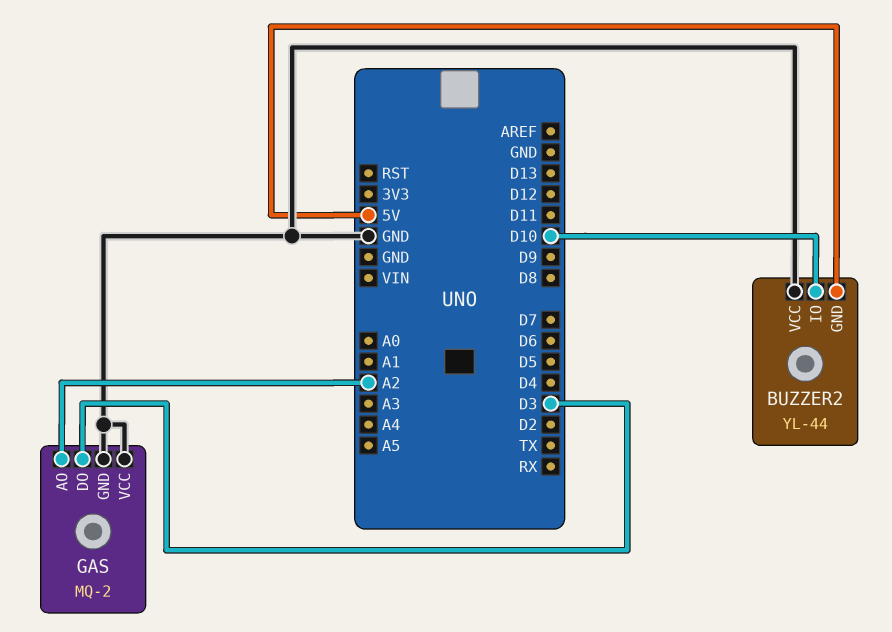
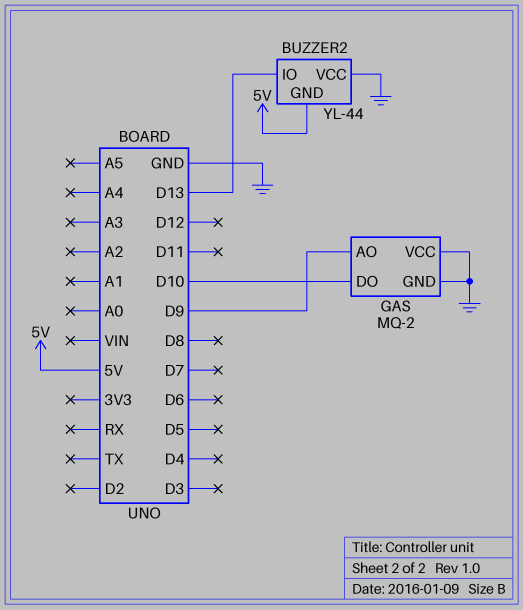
BUZZER2 pin IO: D10 -> D13
GAS pin AO: A2 -> D9
GAS pin DO: D3 -> D10

